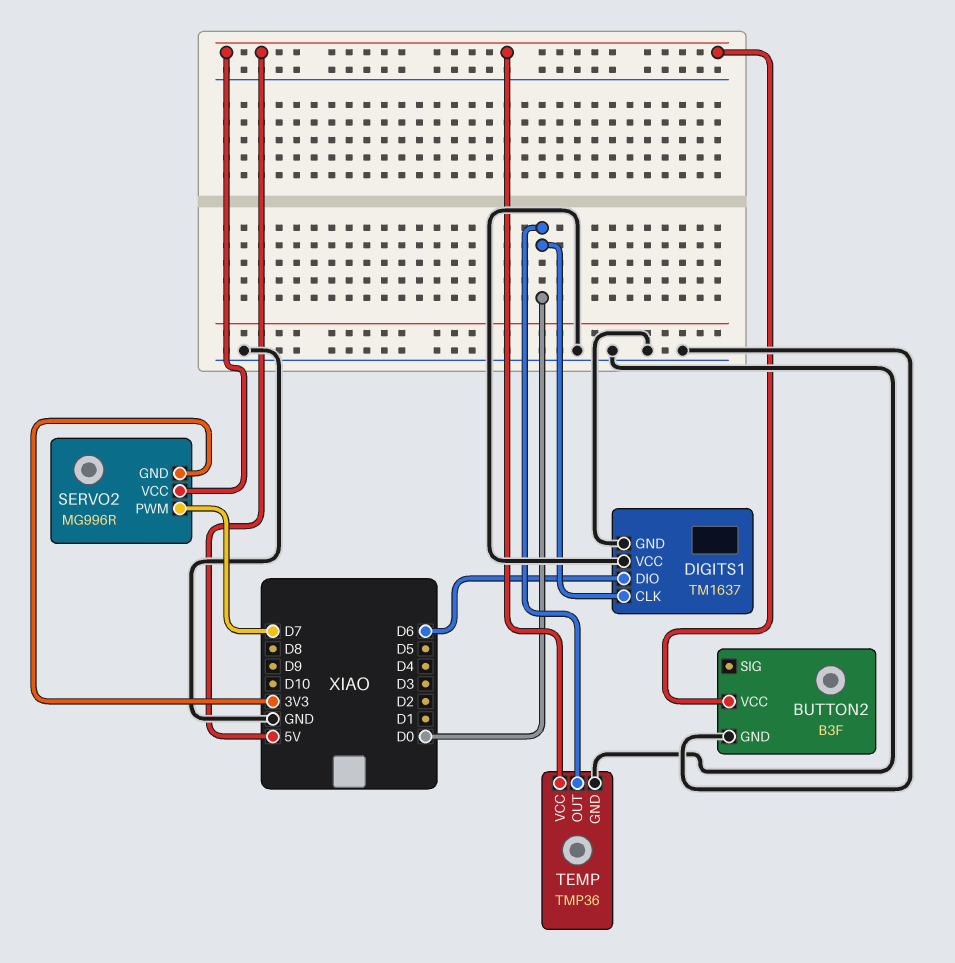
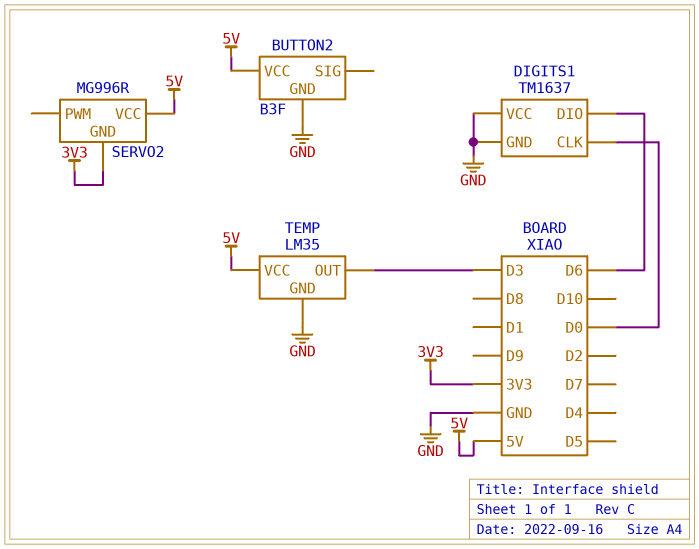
SERVO2 pin PWM: D7 -> none
TEMP: TMP36 -> LM35
TEMP pin OUT: D0 -> D3

